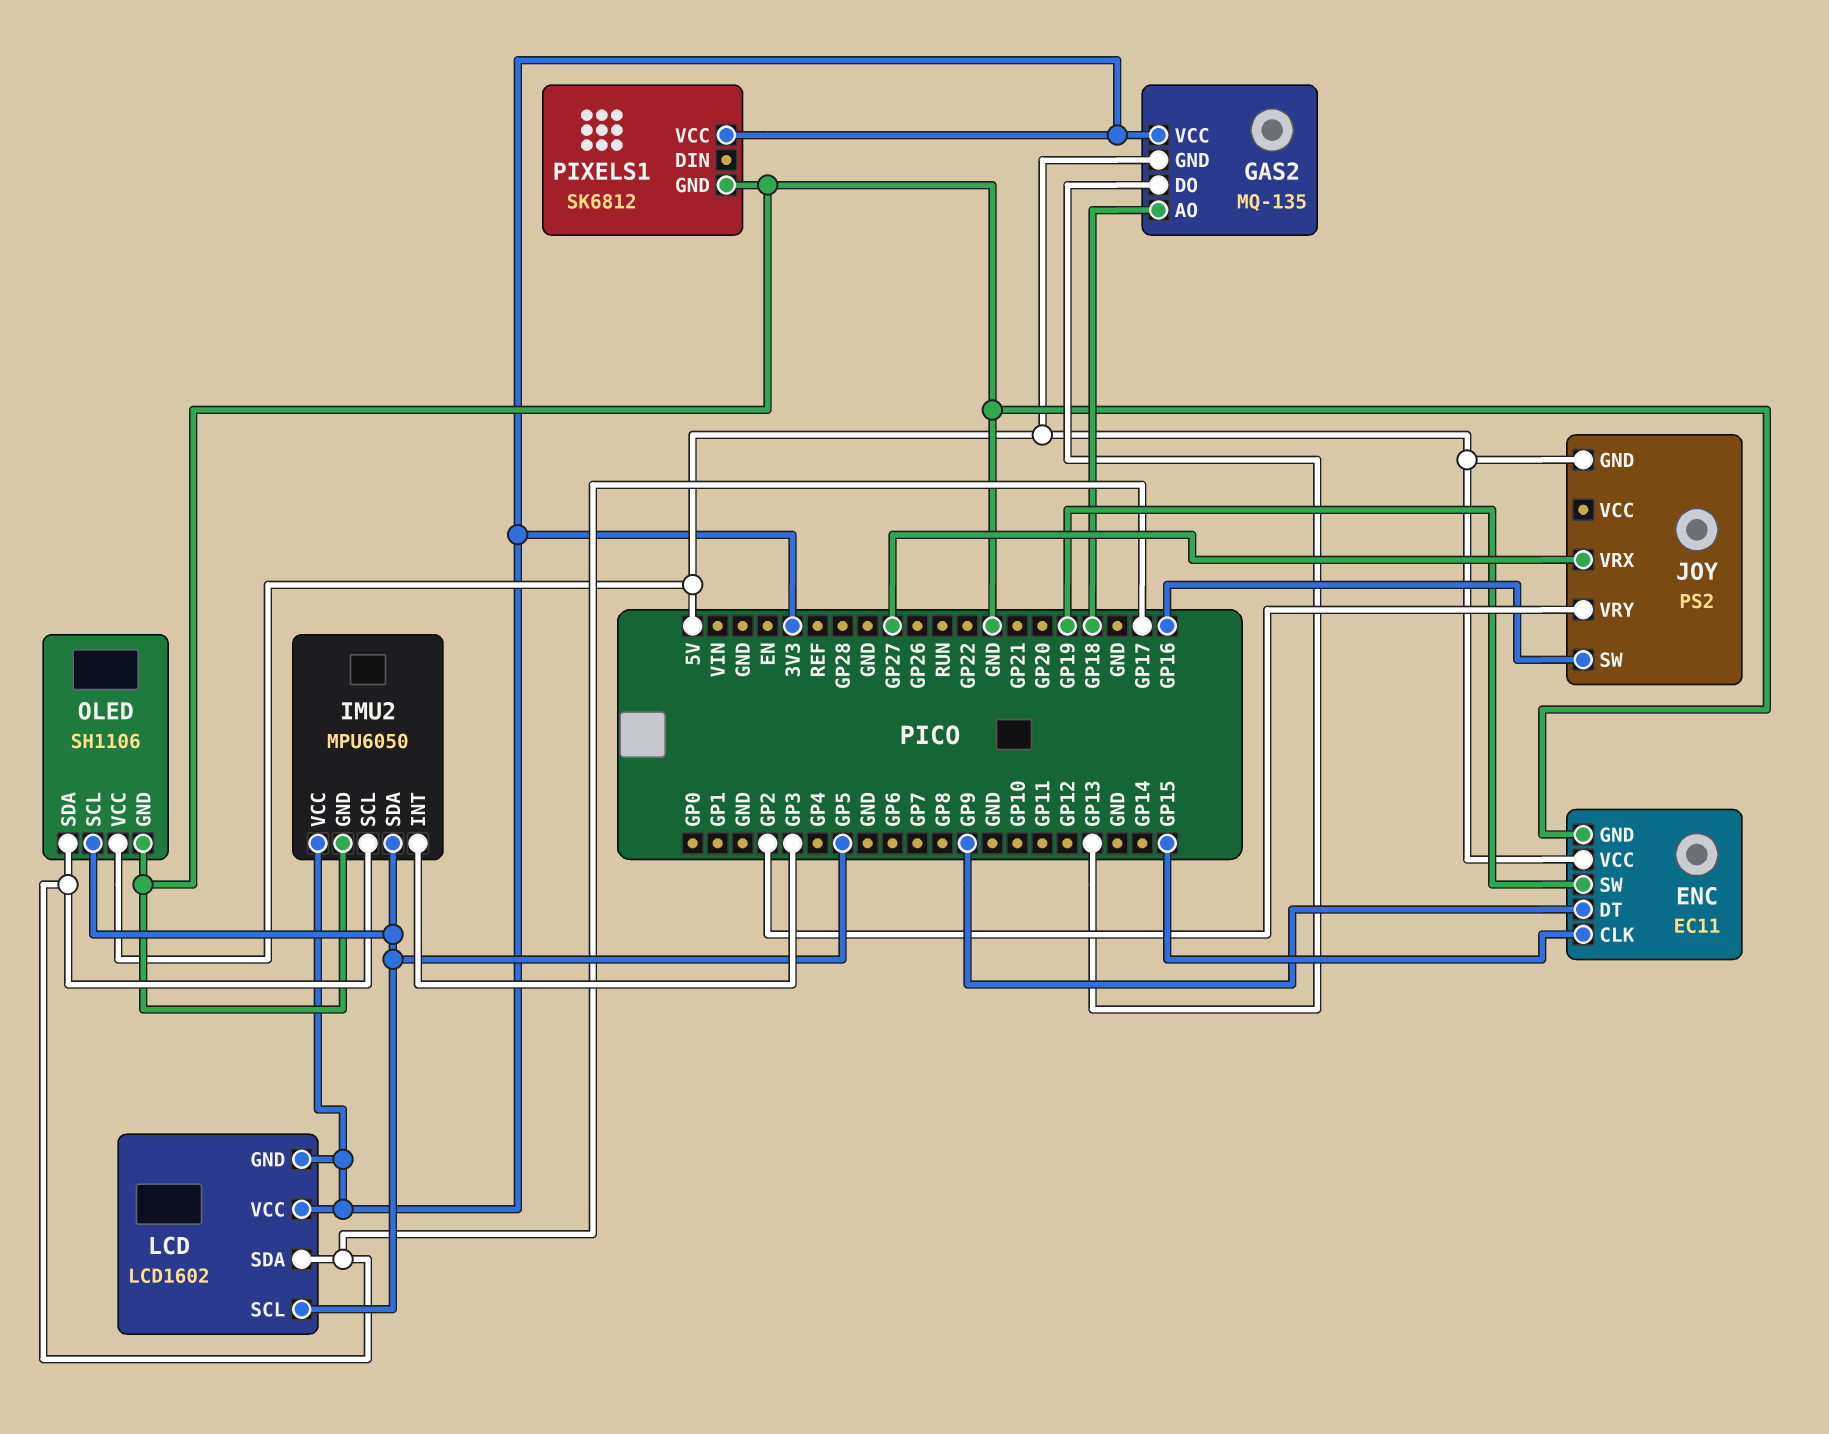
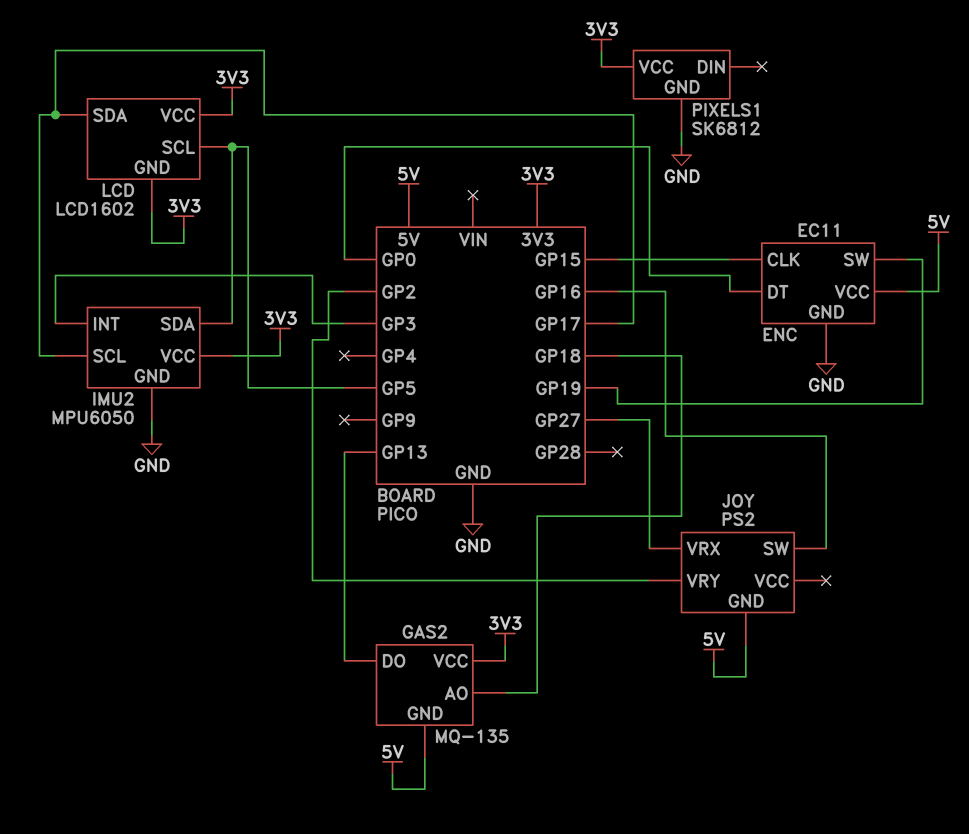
ENC pin DT: GP9 -> GP0
OLED: SH1106 -> none
OLED pin GND: GND -> none
OLED pin SCL: GP5 -> none
OLED pin SDA: GP17 -> none
OLED pin VCC: 5V -> none

